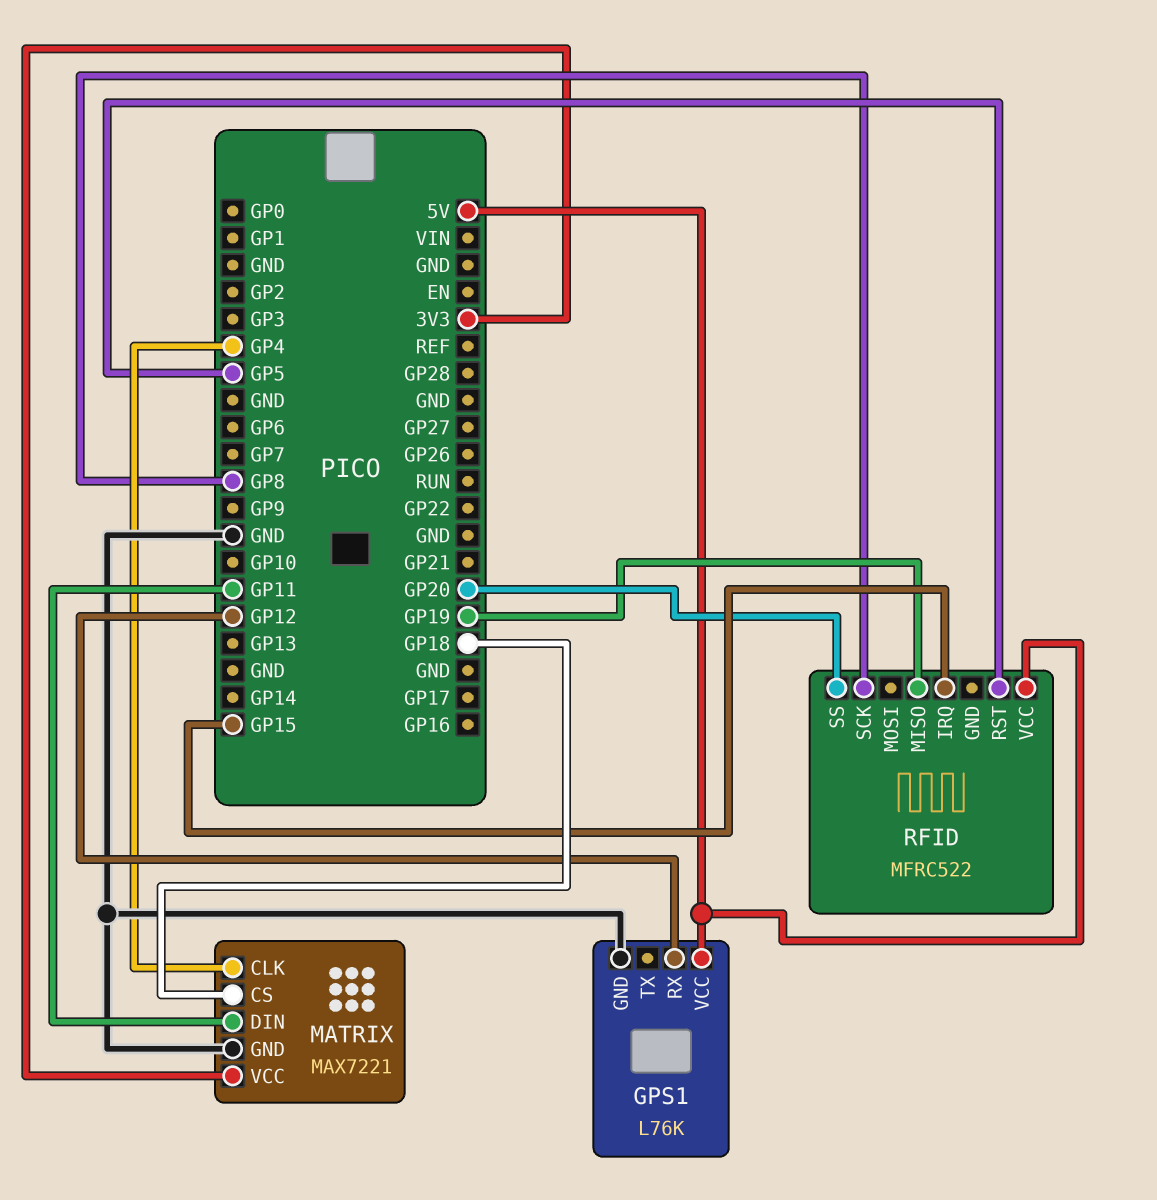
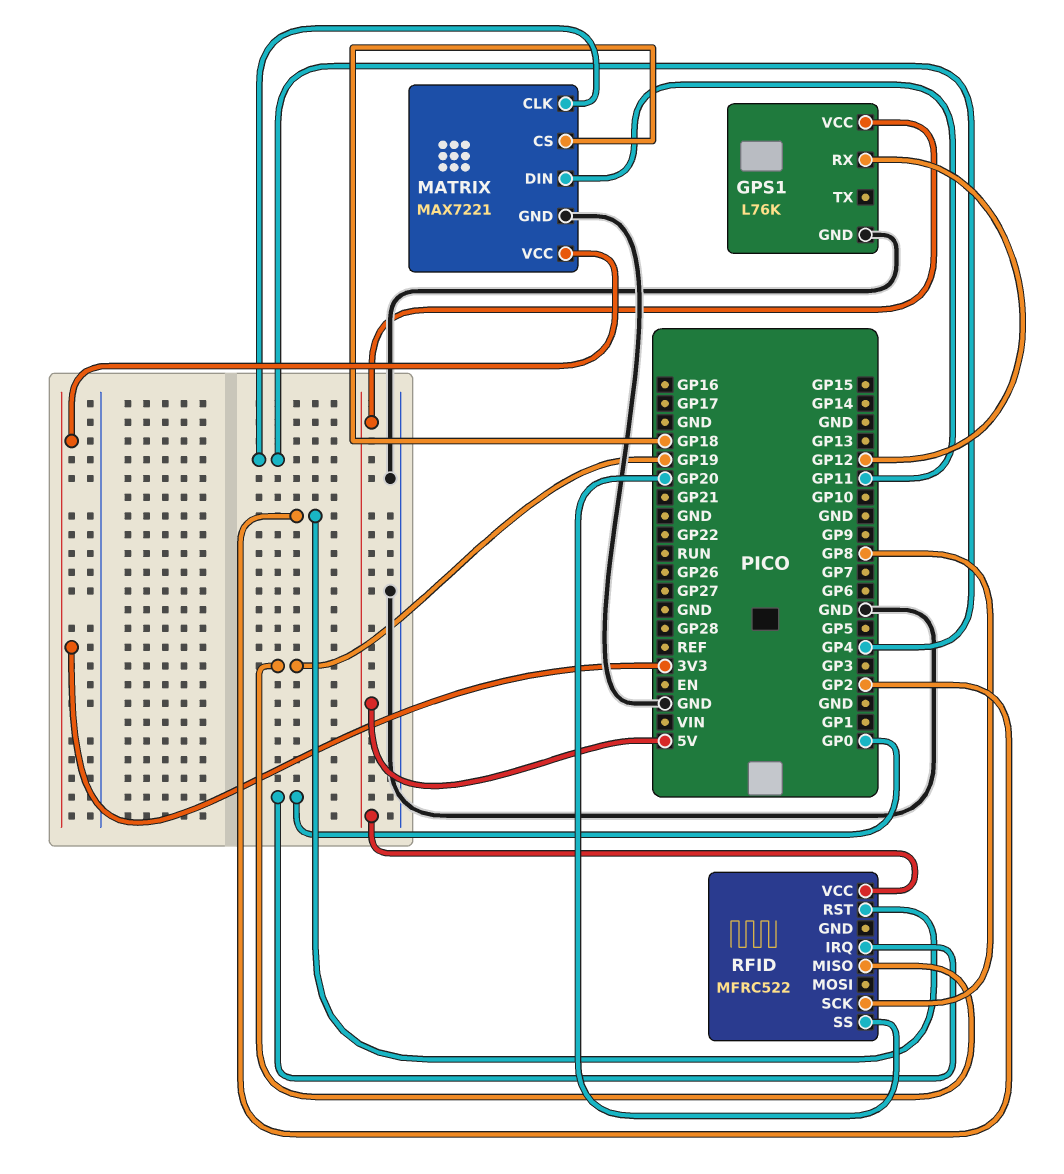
RFID pin IRQ: GP15 -> GP0
RFID pin RST: GP5 -> GP2

